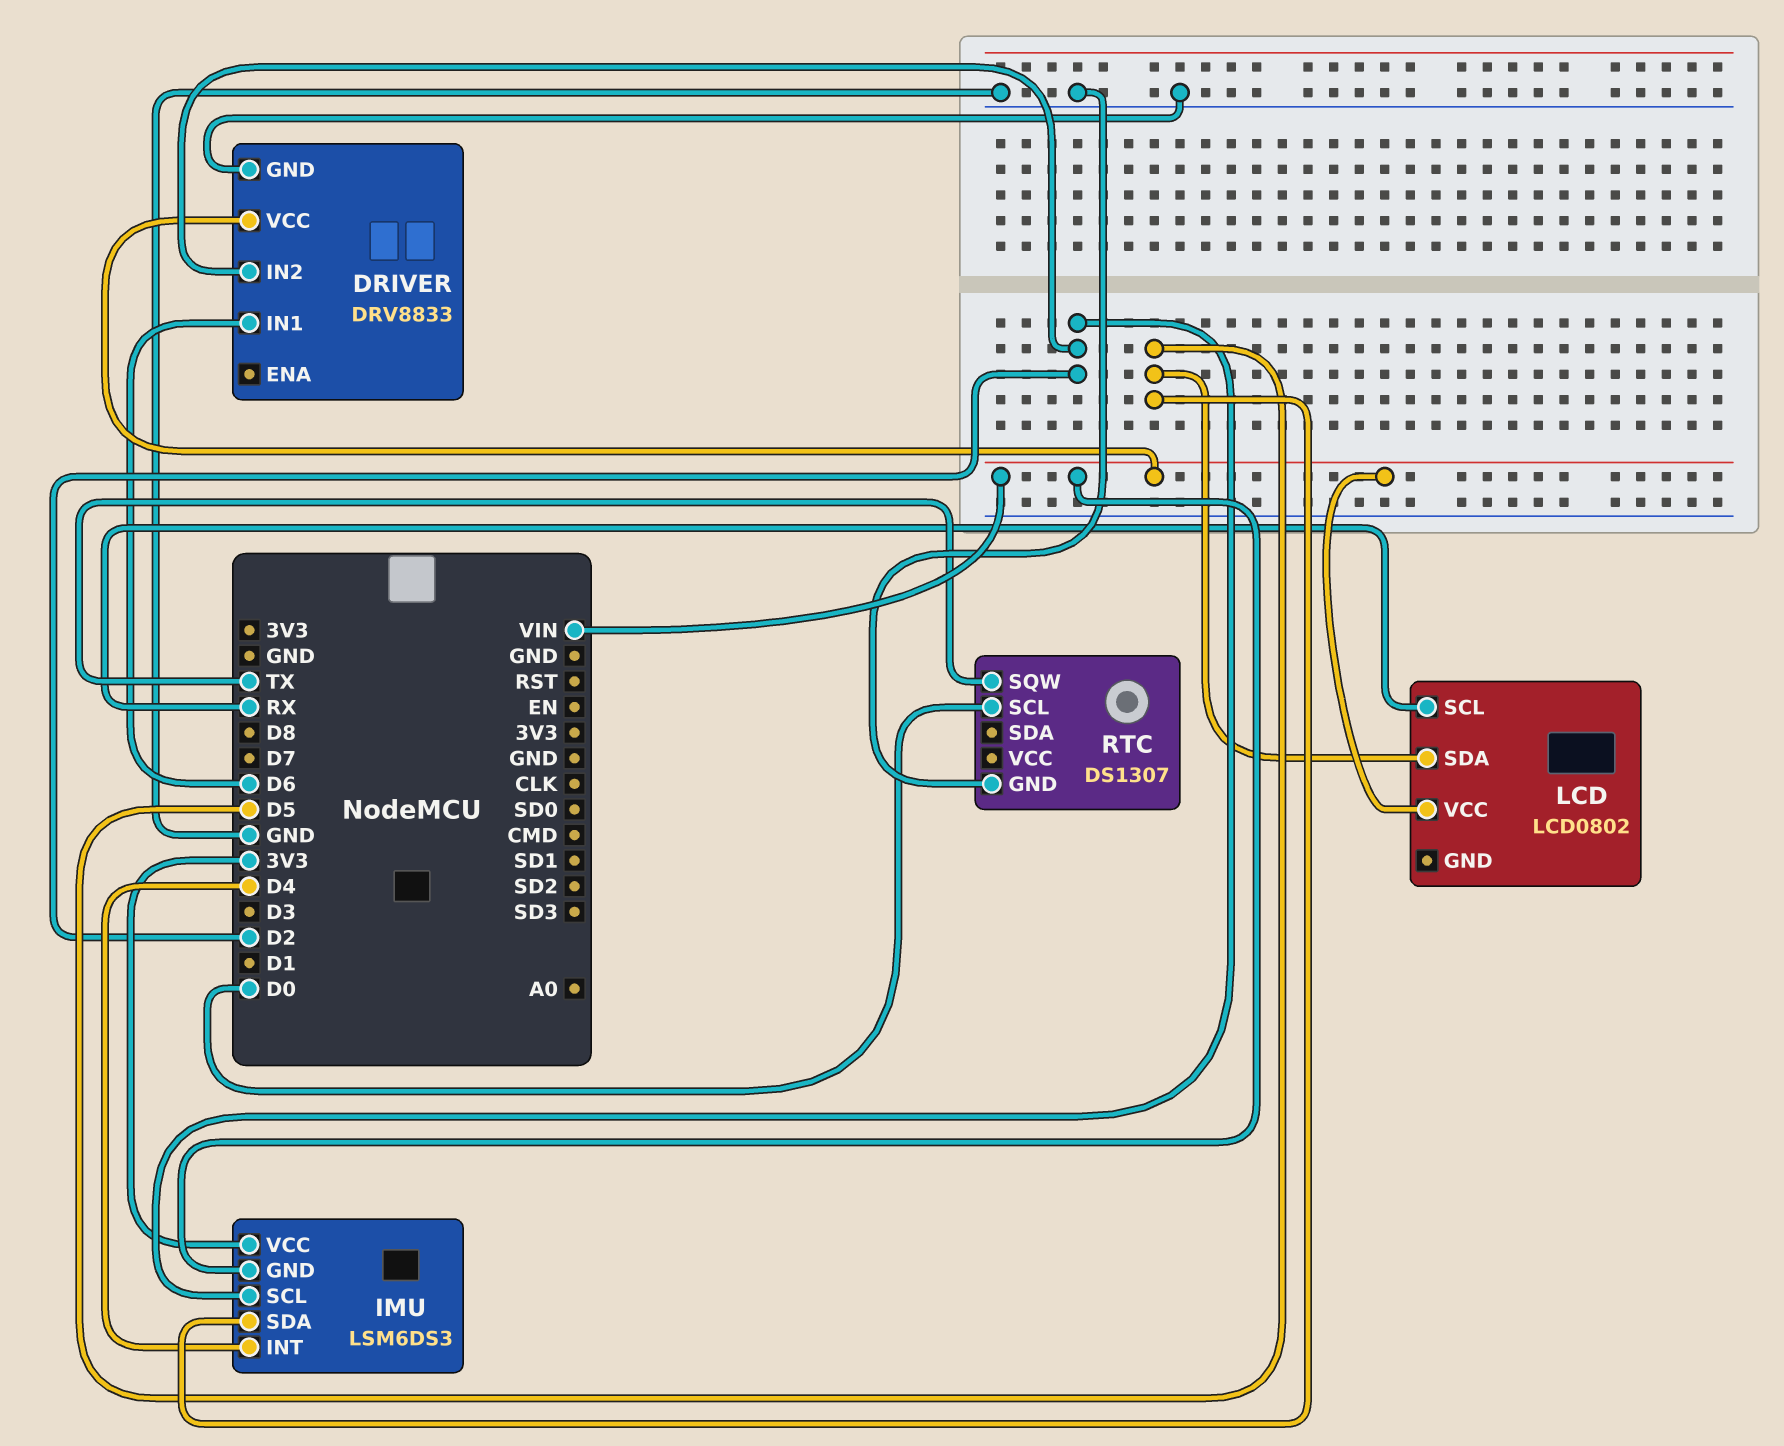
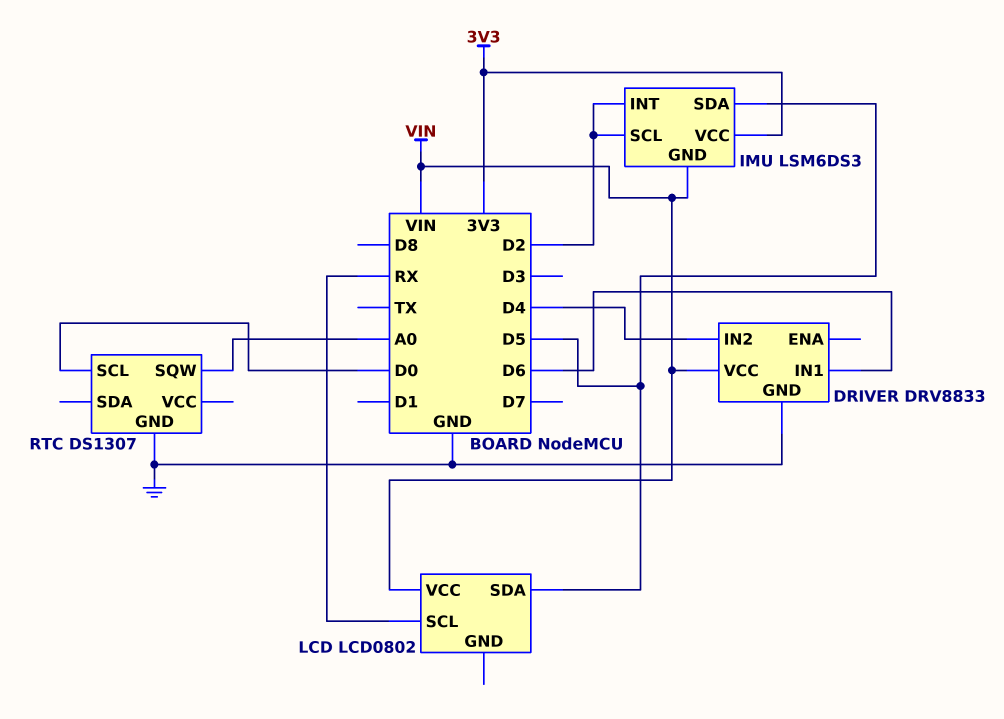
DRIVER pin IN2: D2 -> D4
IMU pin INT: D4 -> D2
RTC pin SQW: TX -> A0

